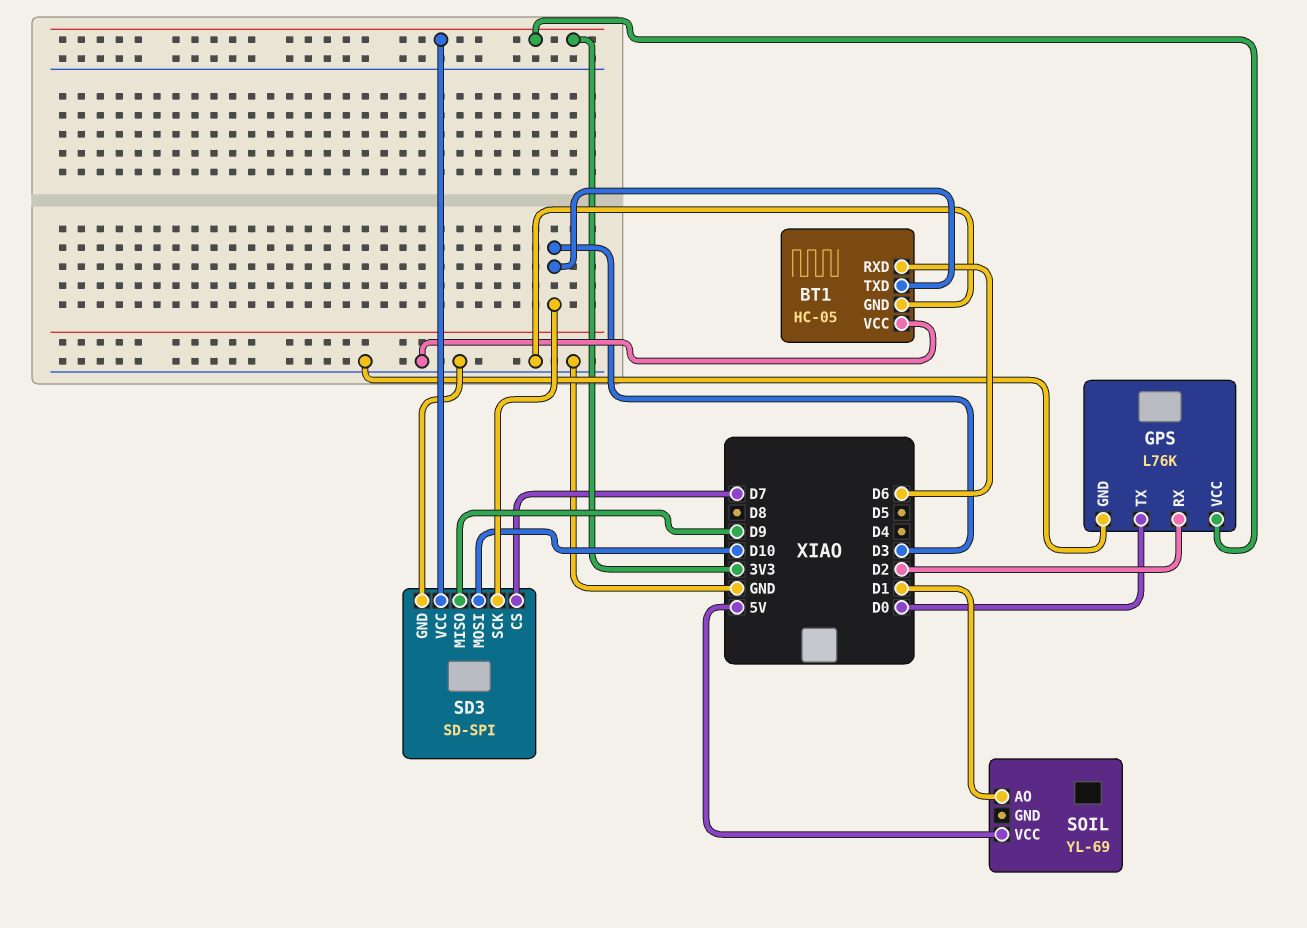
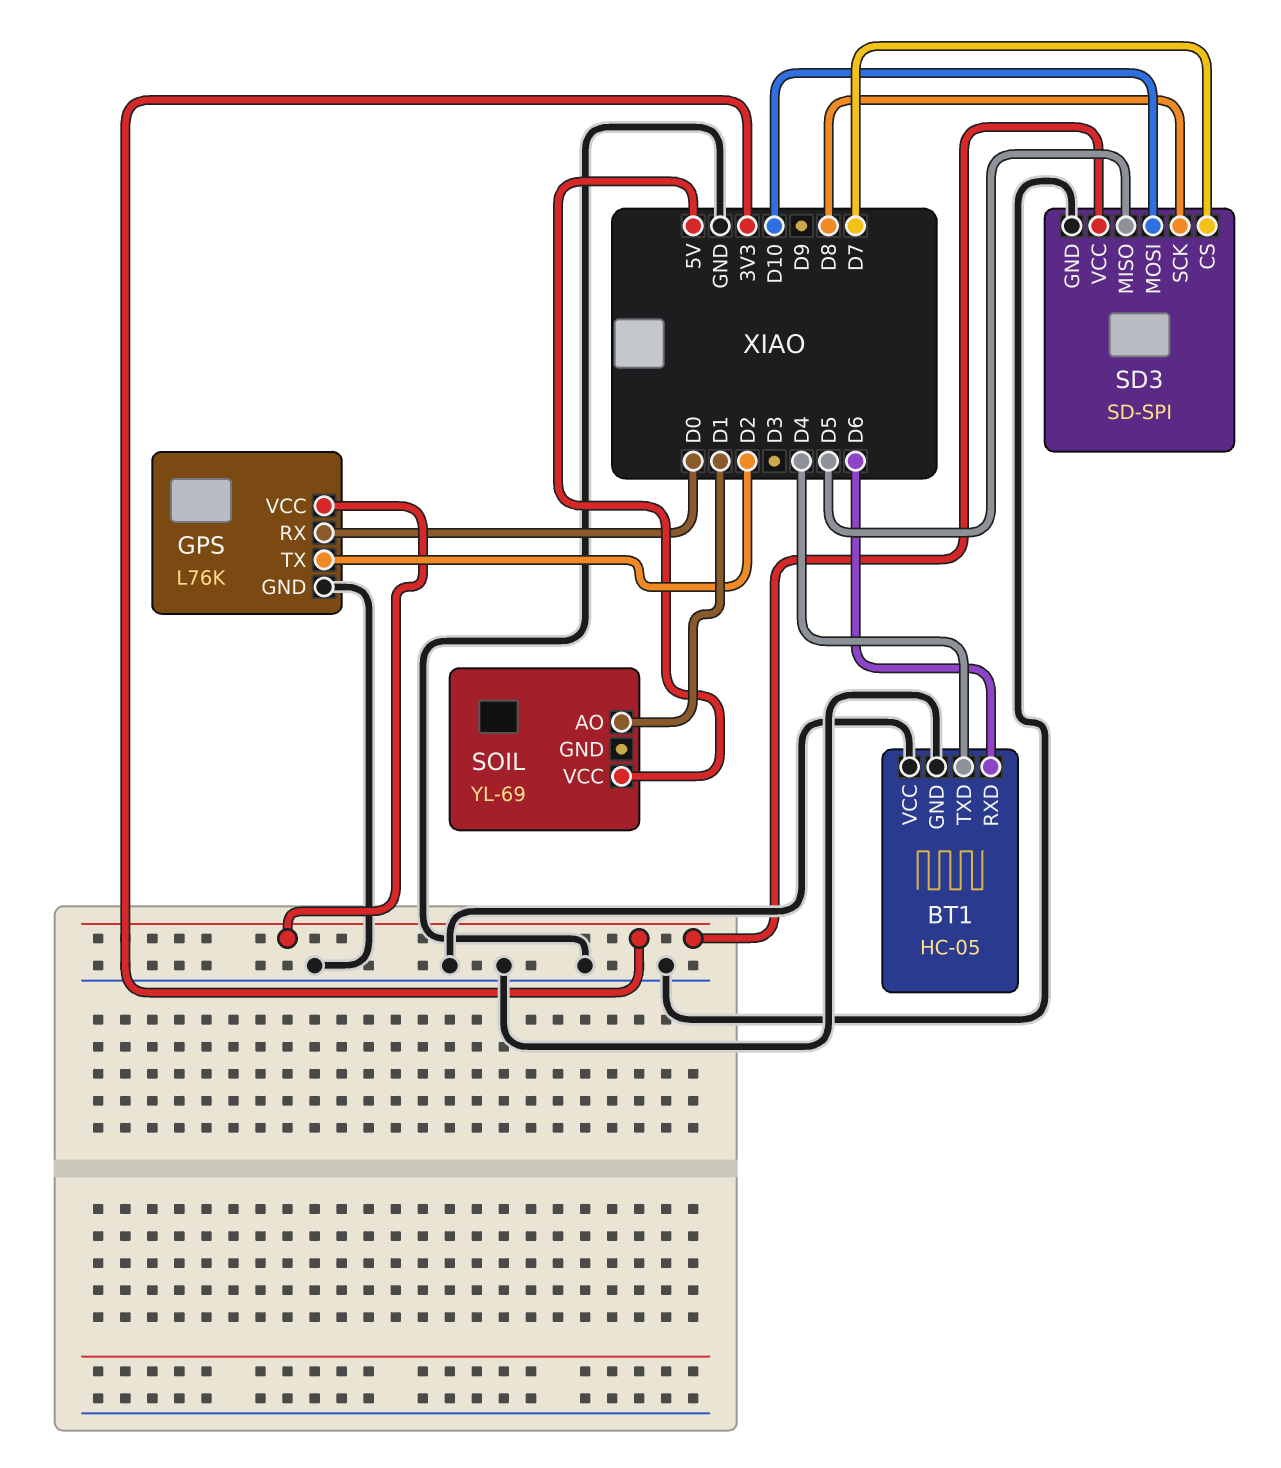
BT1 pin TXD: D3 -> D4
GPS pin RX: D2 -> D0
GPS pin TX: D0 -> D2
SD3 pin MISO: D9 -> D5
SD3 pin SCK: D3 -> D8

